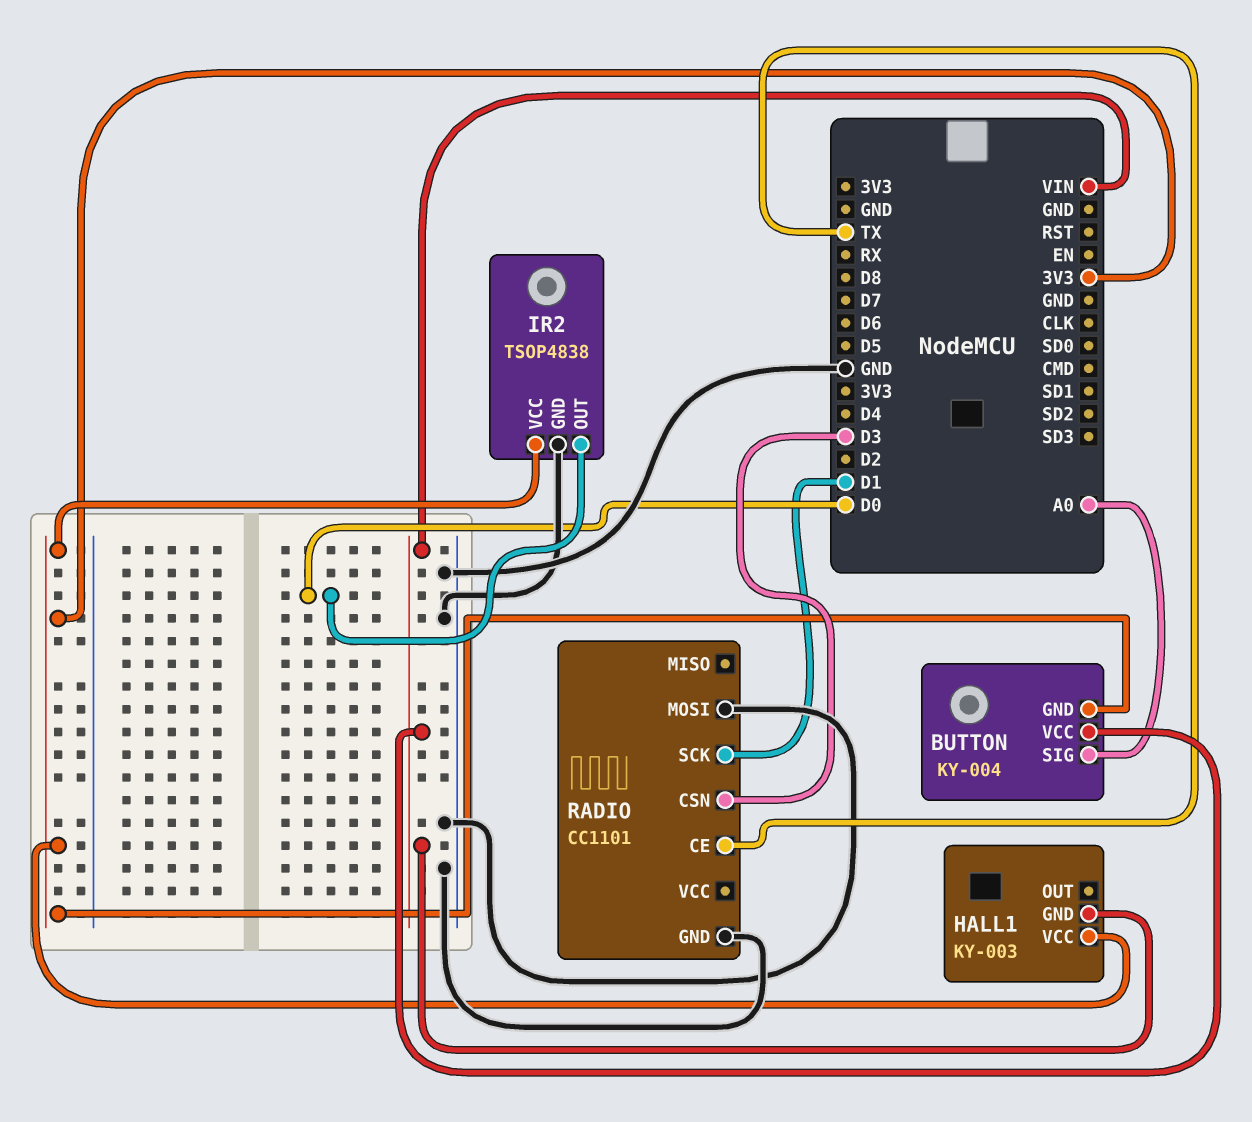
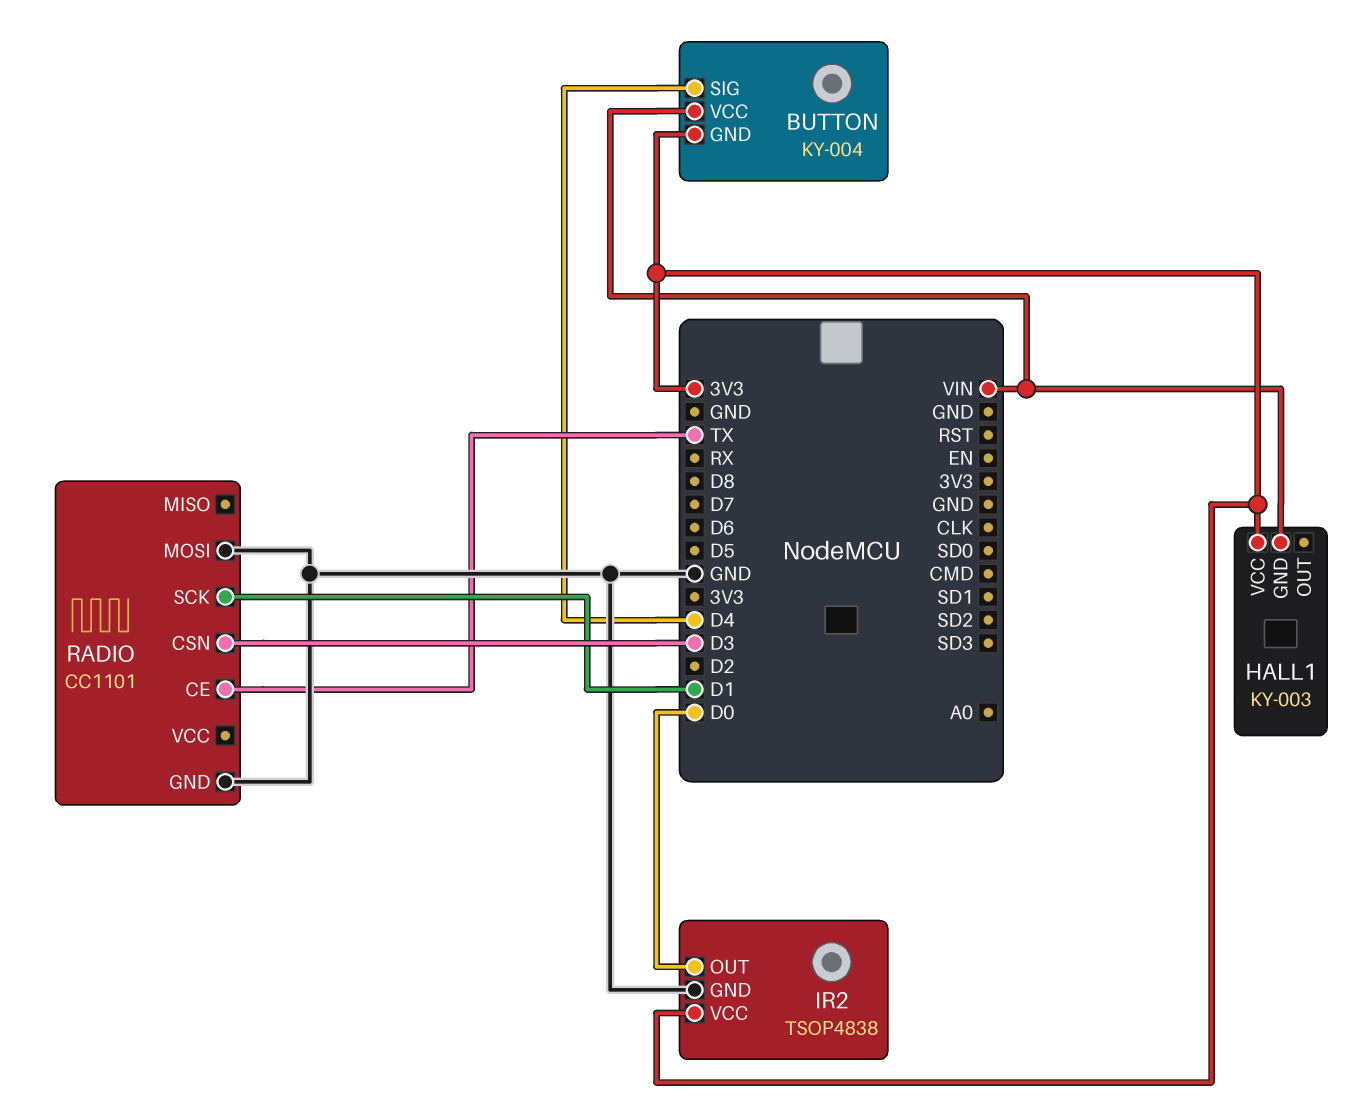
BUTTON pin SIG: A0 -> D4

